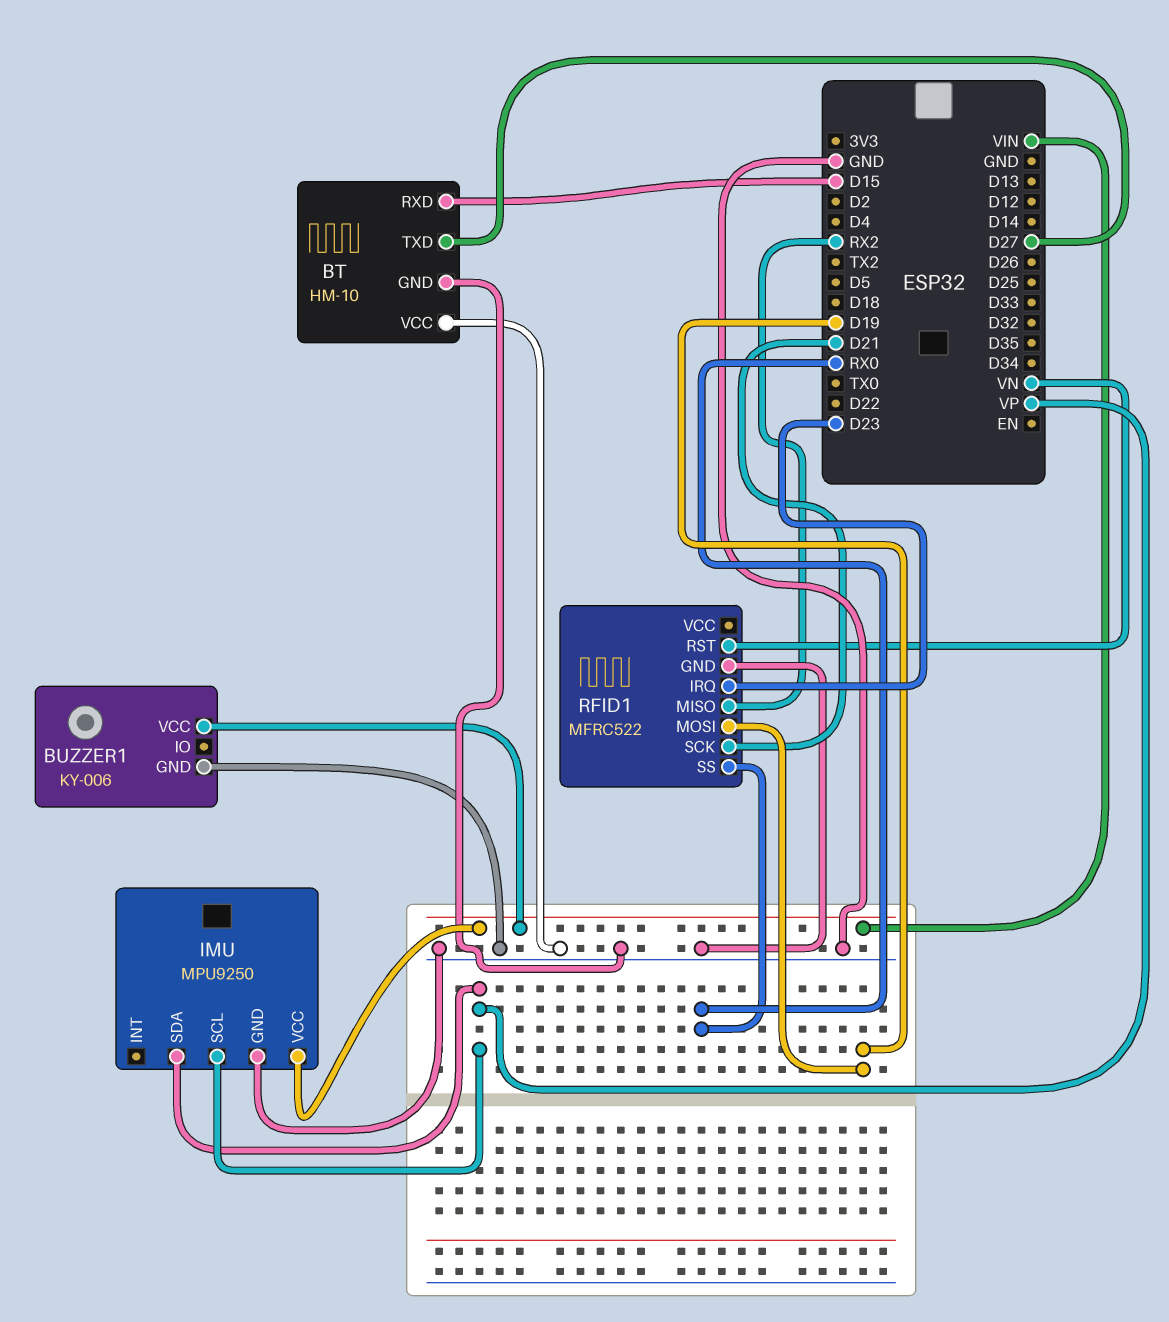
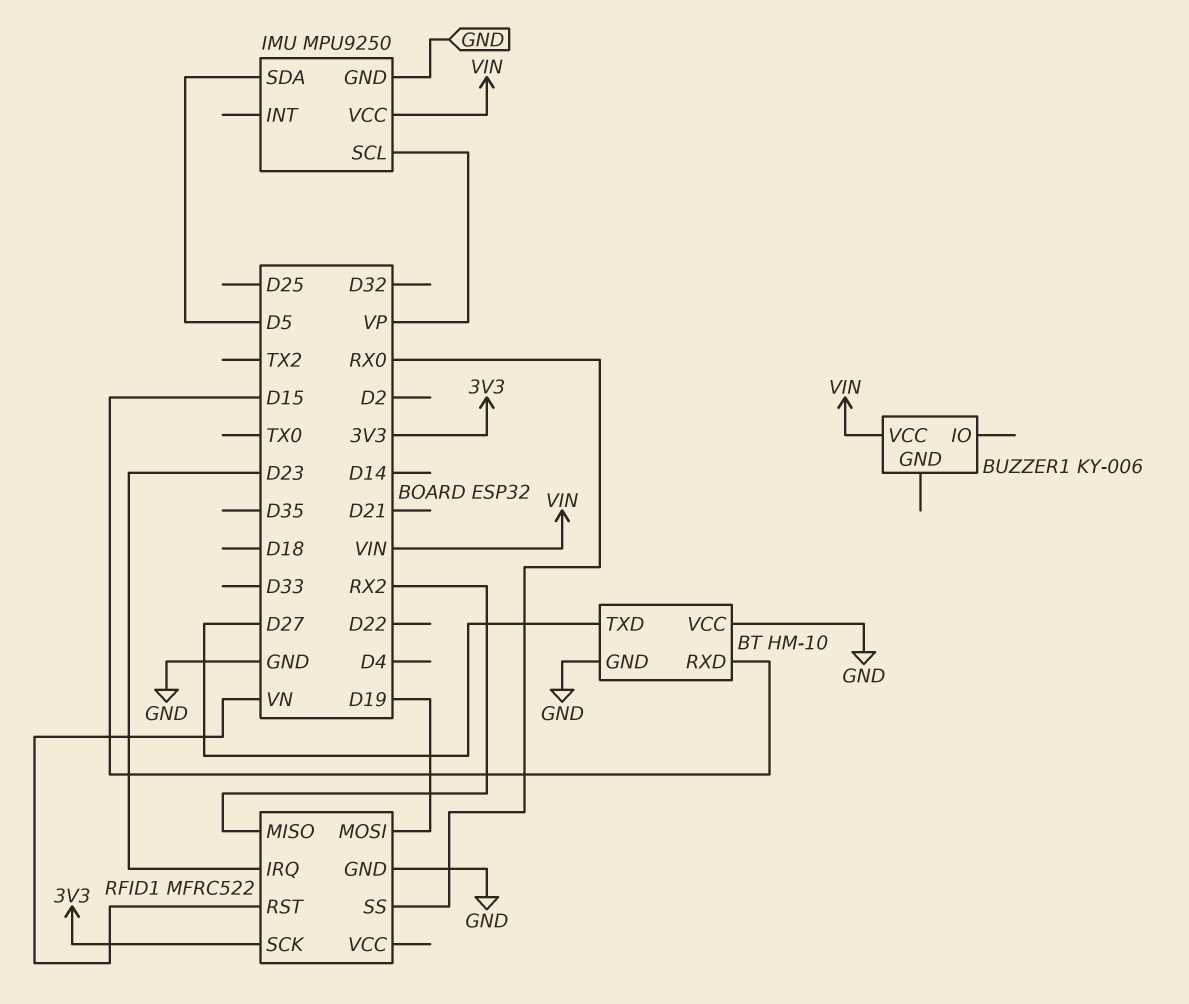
BUZZER1 pin GND: GND -> none
IMU pin SDA: VP -> D5
RFID1 pin SCK: D21 -> 3V3

